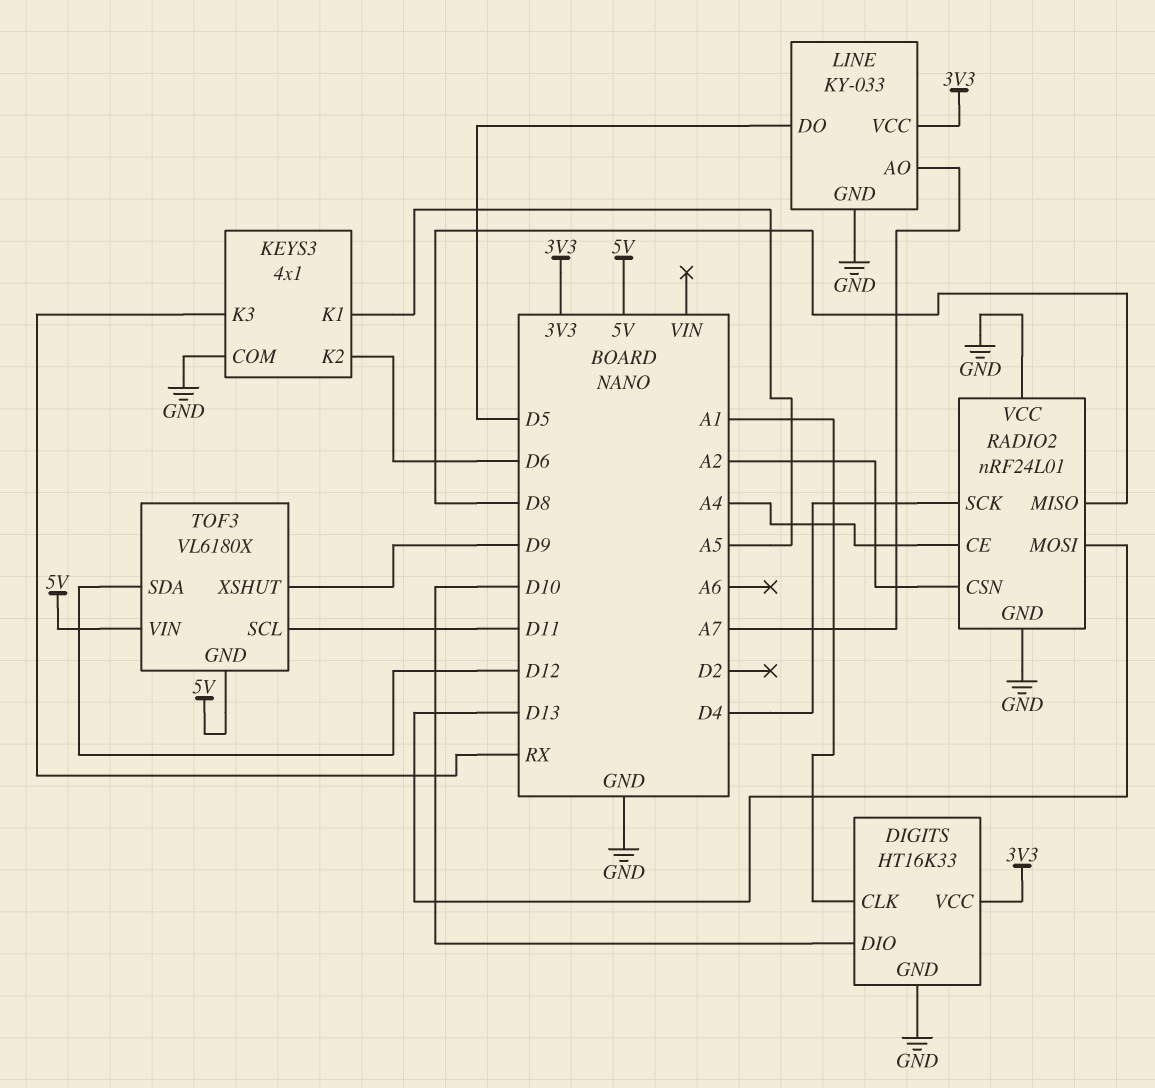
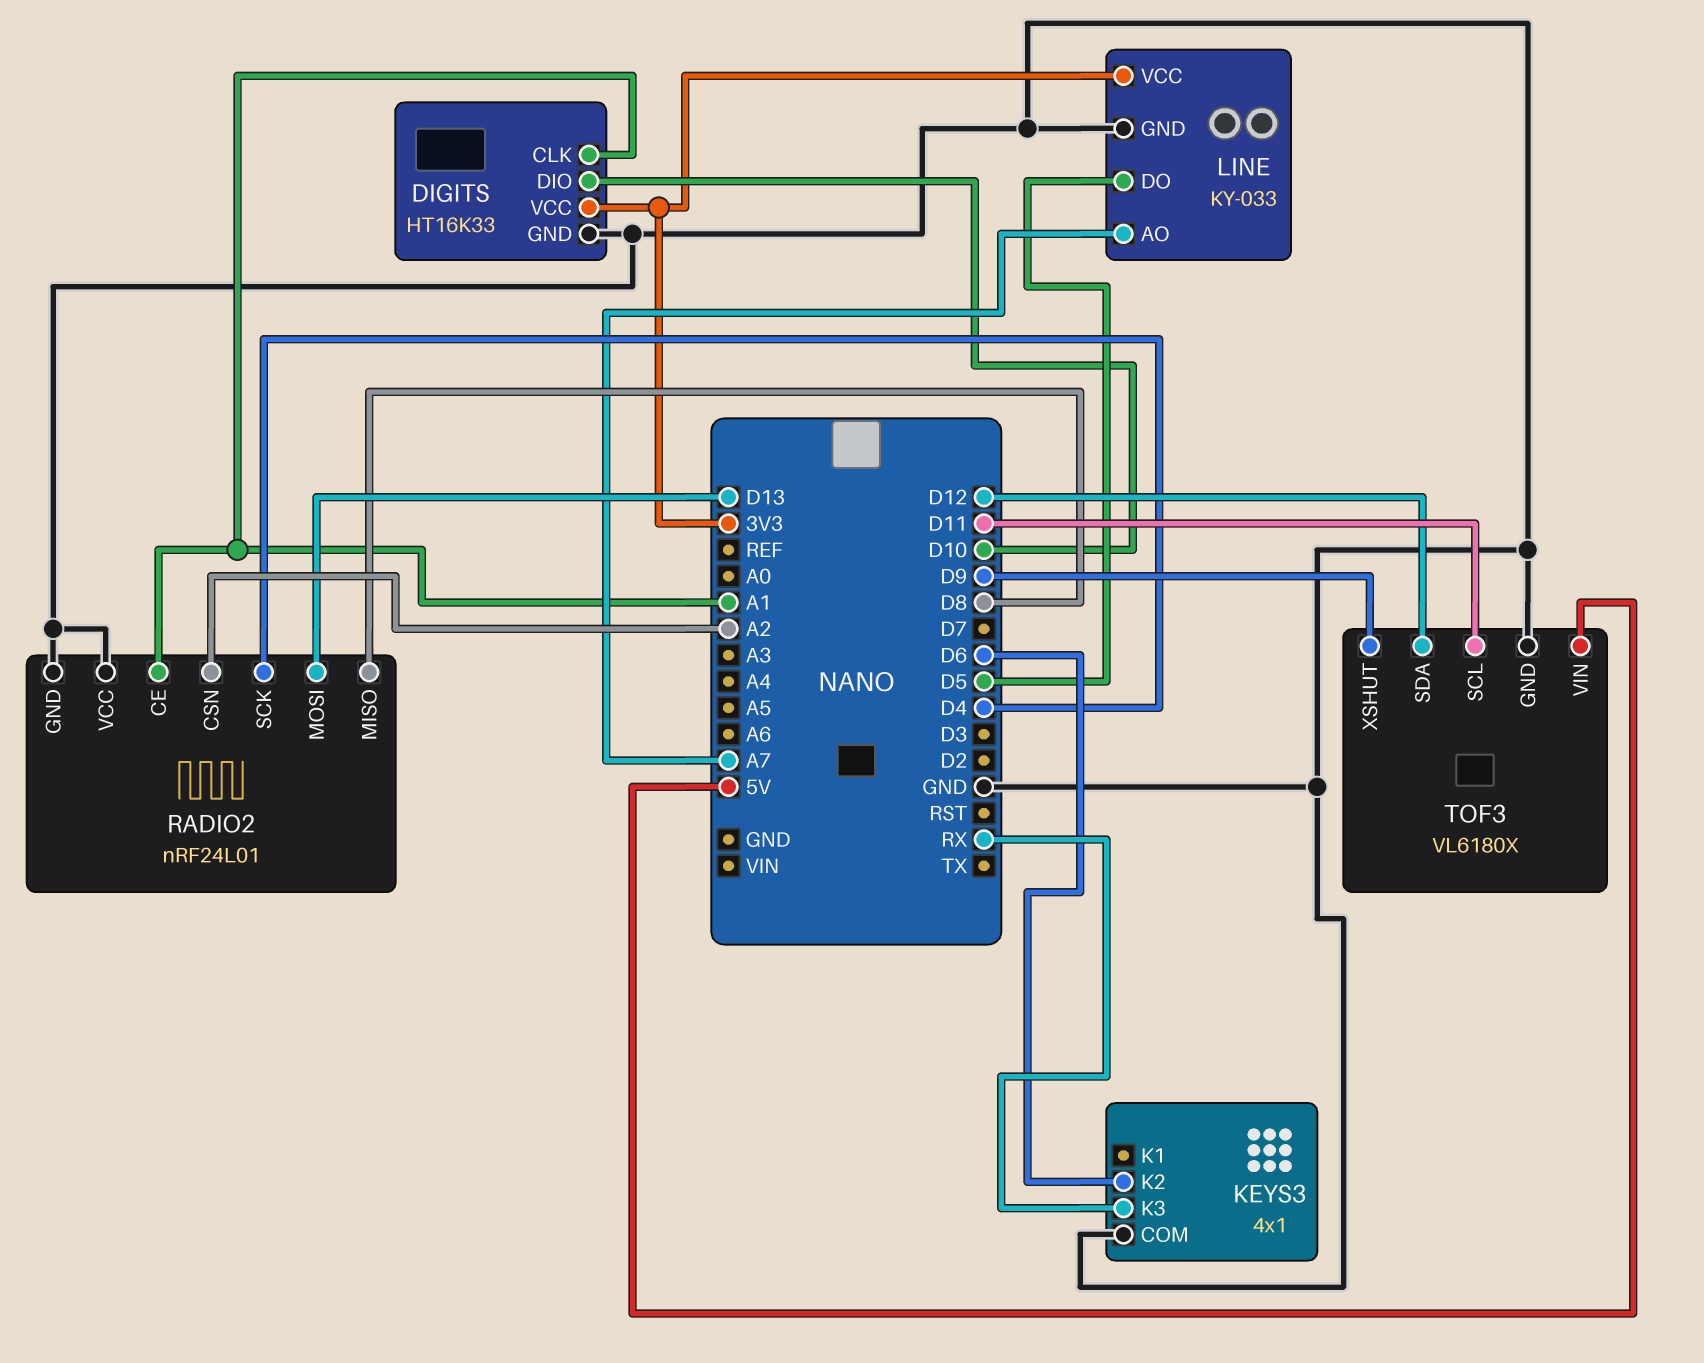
KEYS3 pin K1: A5 -> none
RADIO2 pin CE: A4 -> A1
TOF3 pin GND: 5V -> GND

